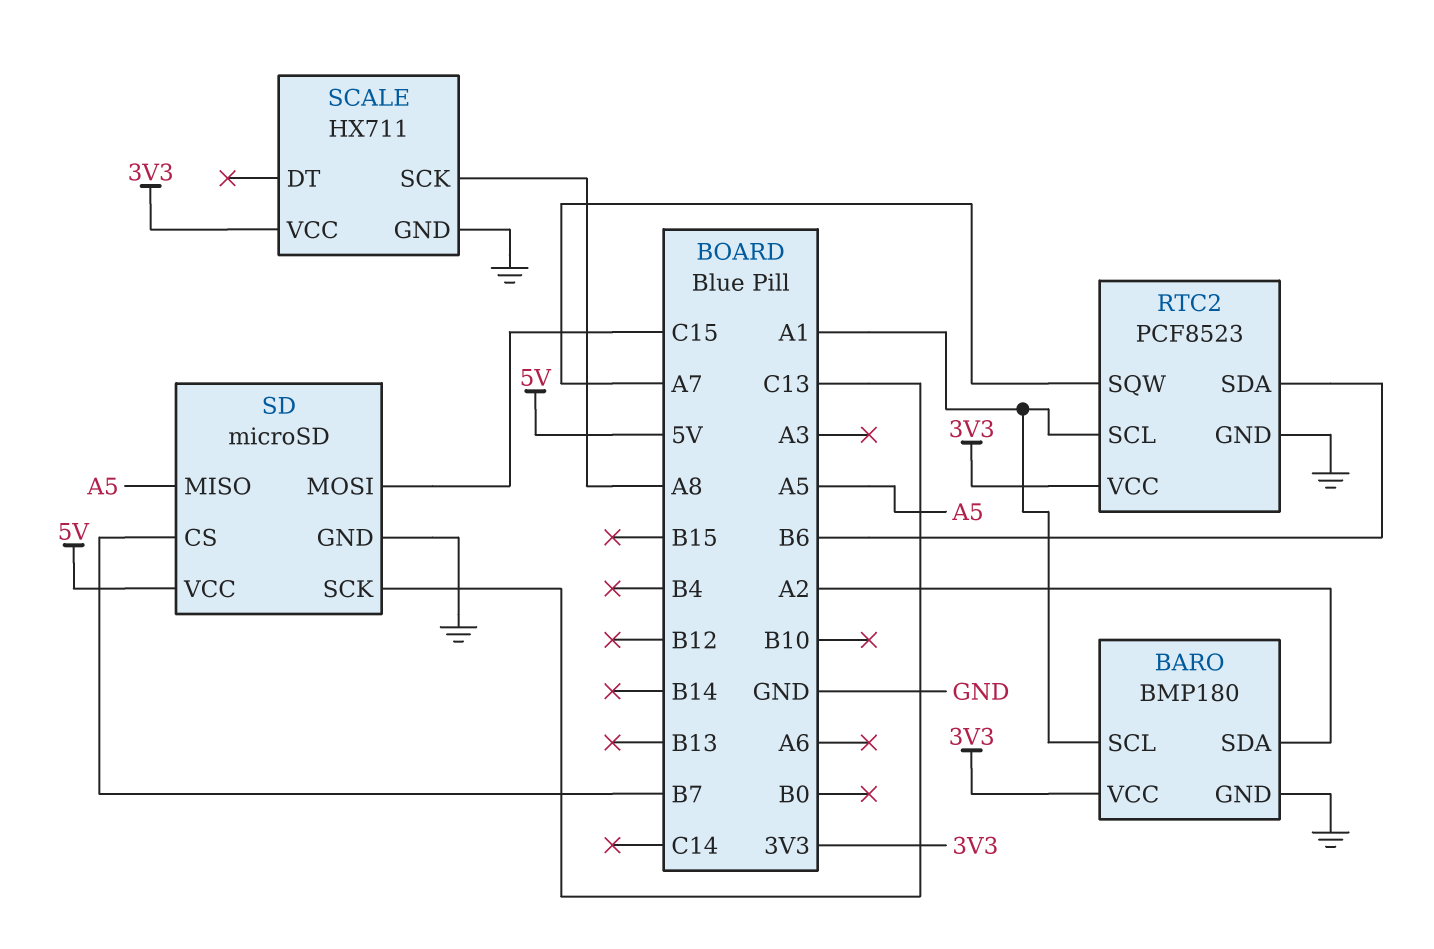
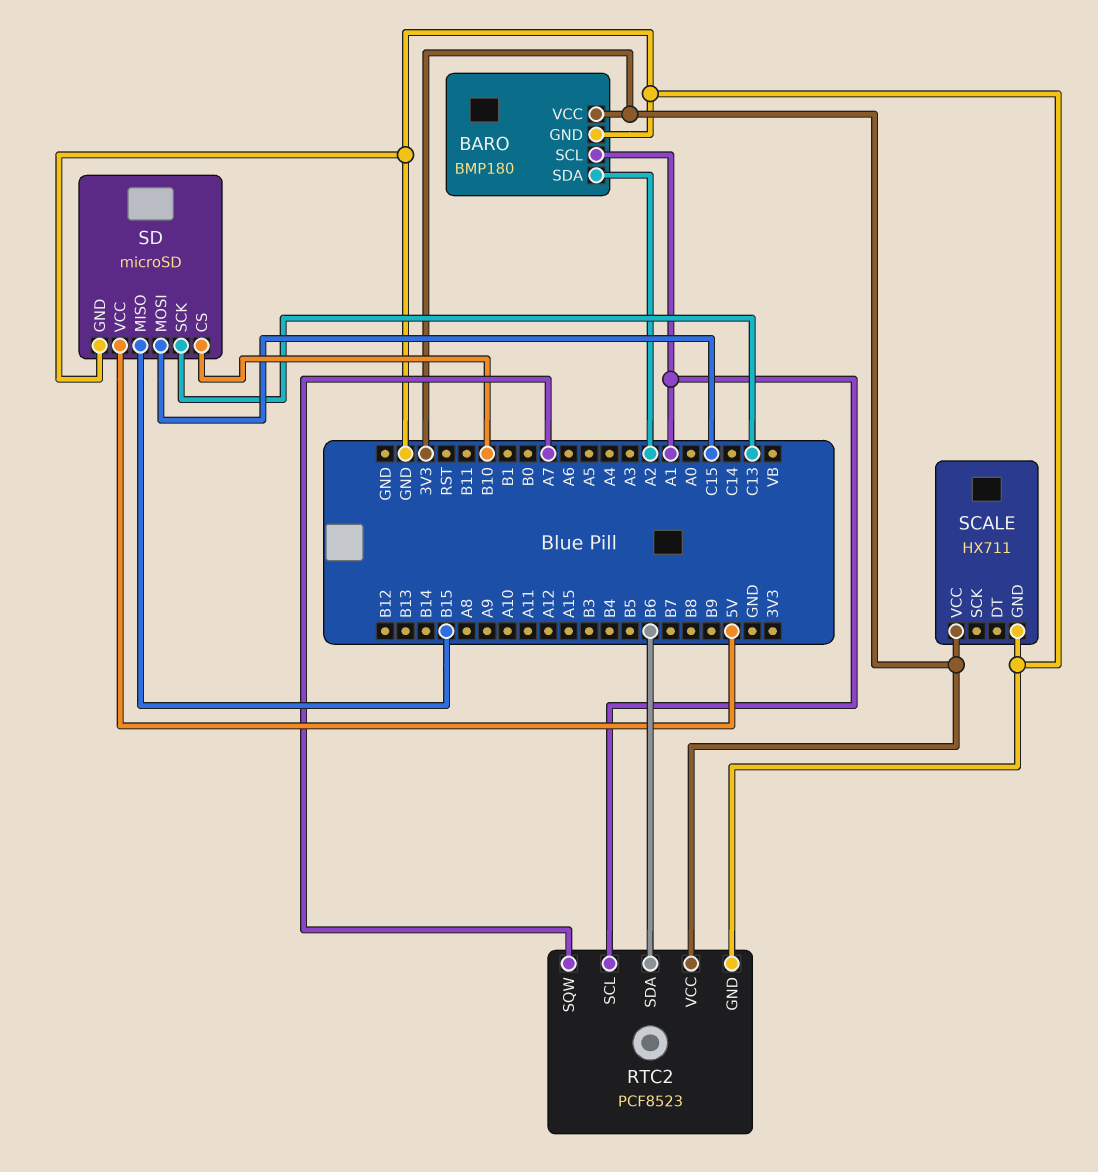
SCALE pin SCK: A8 -> none
SD pin CS: B7 -> B10
SD pin MISO: A5 -> B15

